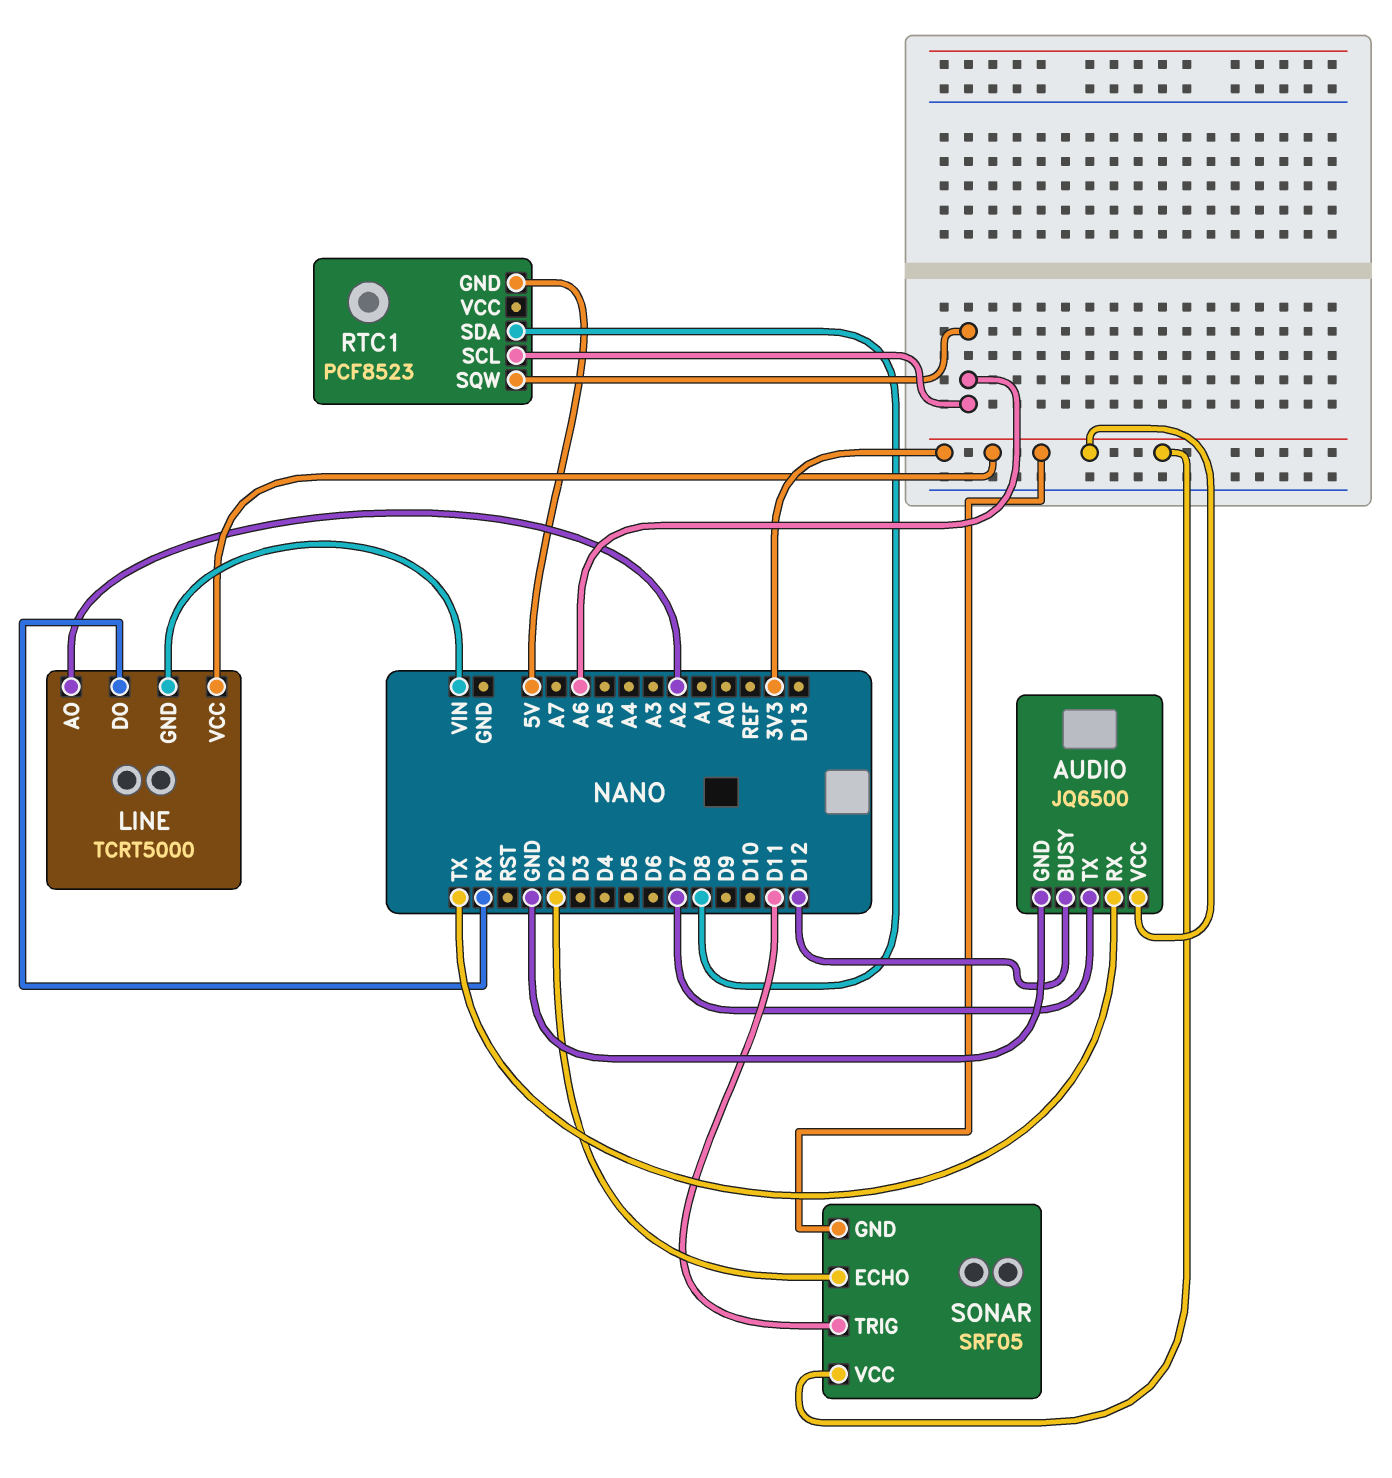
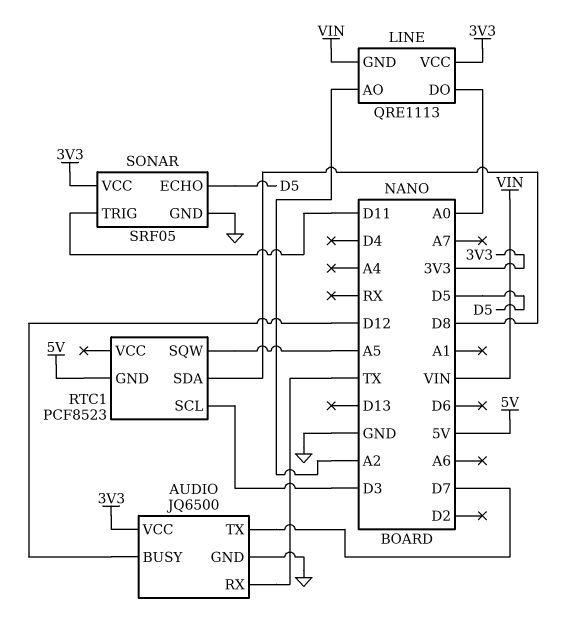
LINE: TCRT5000 -> QRE1113
LINE pin DO: RX -> A0
RTC1 pin SCL: A6 -> D3
RTC1 pin SQW: A6 -> A5
SONAR pin ECHO: D2 -> D5
SONAR pin GND: 3V3 -> GND

